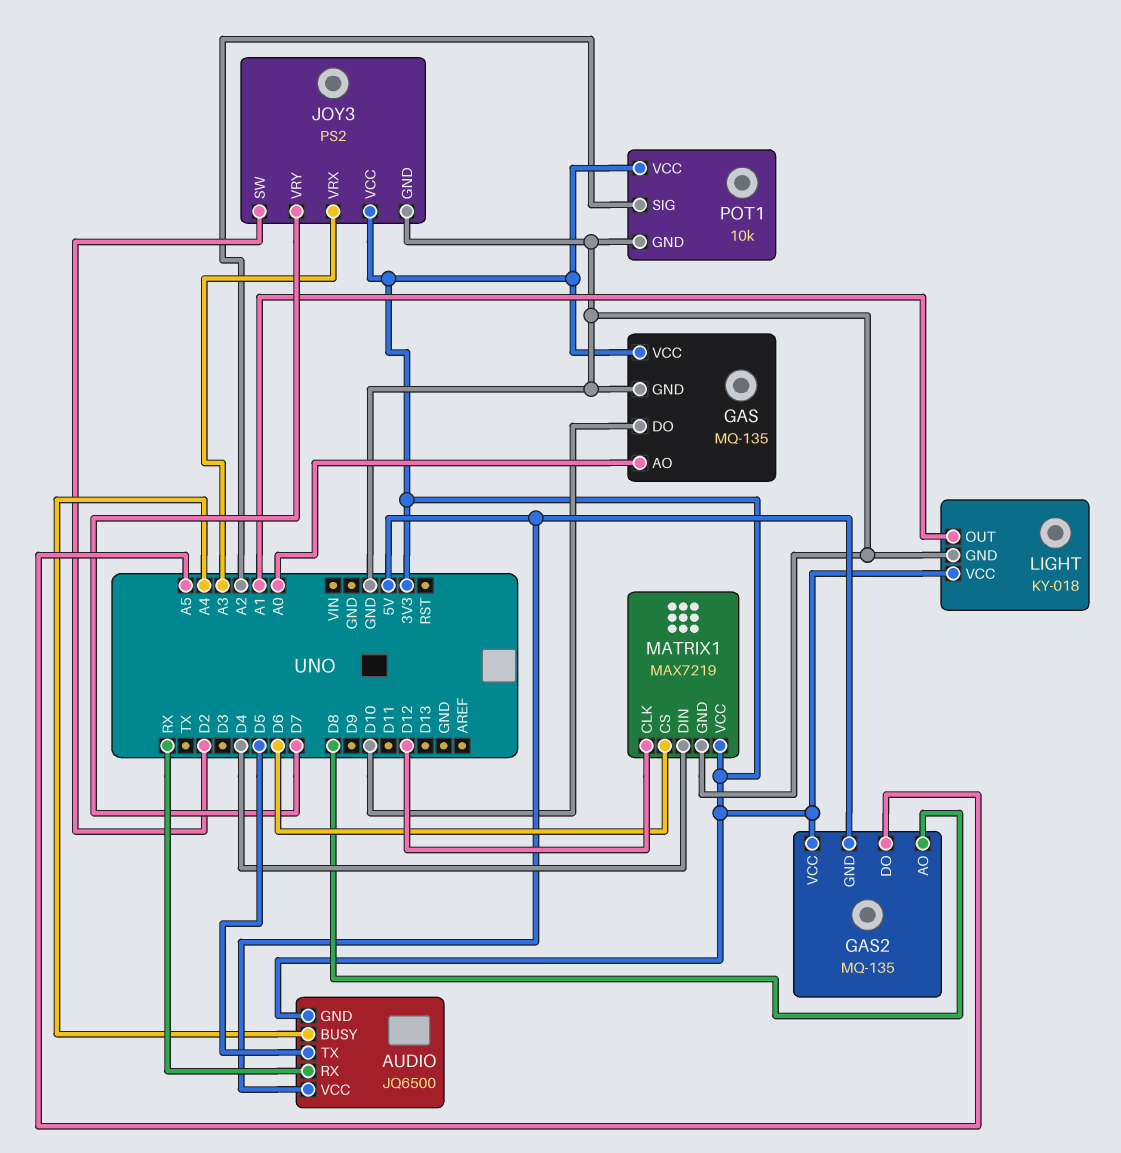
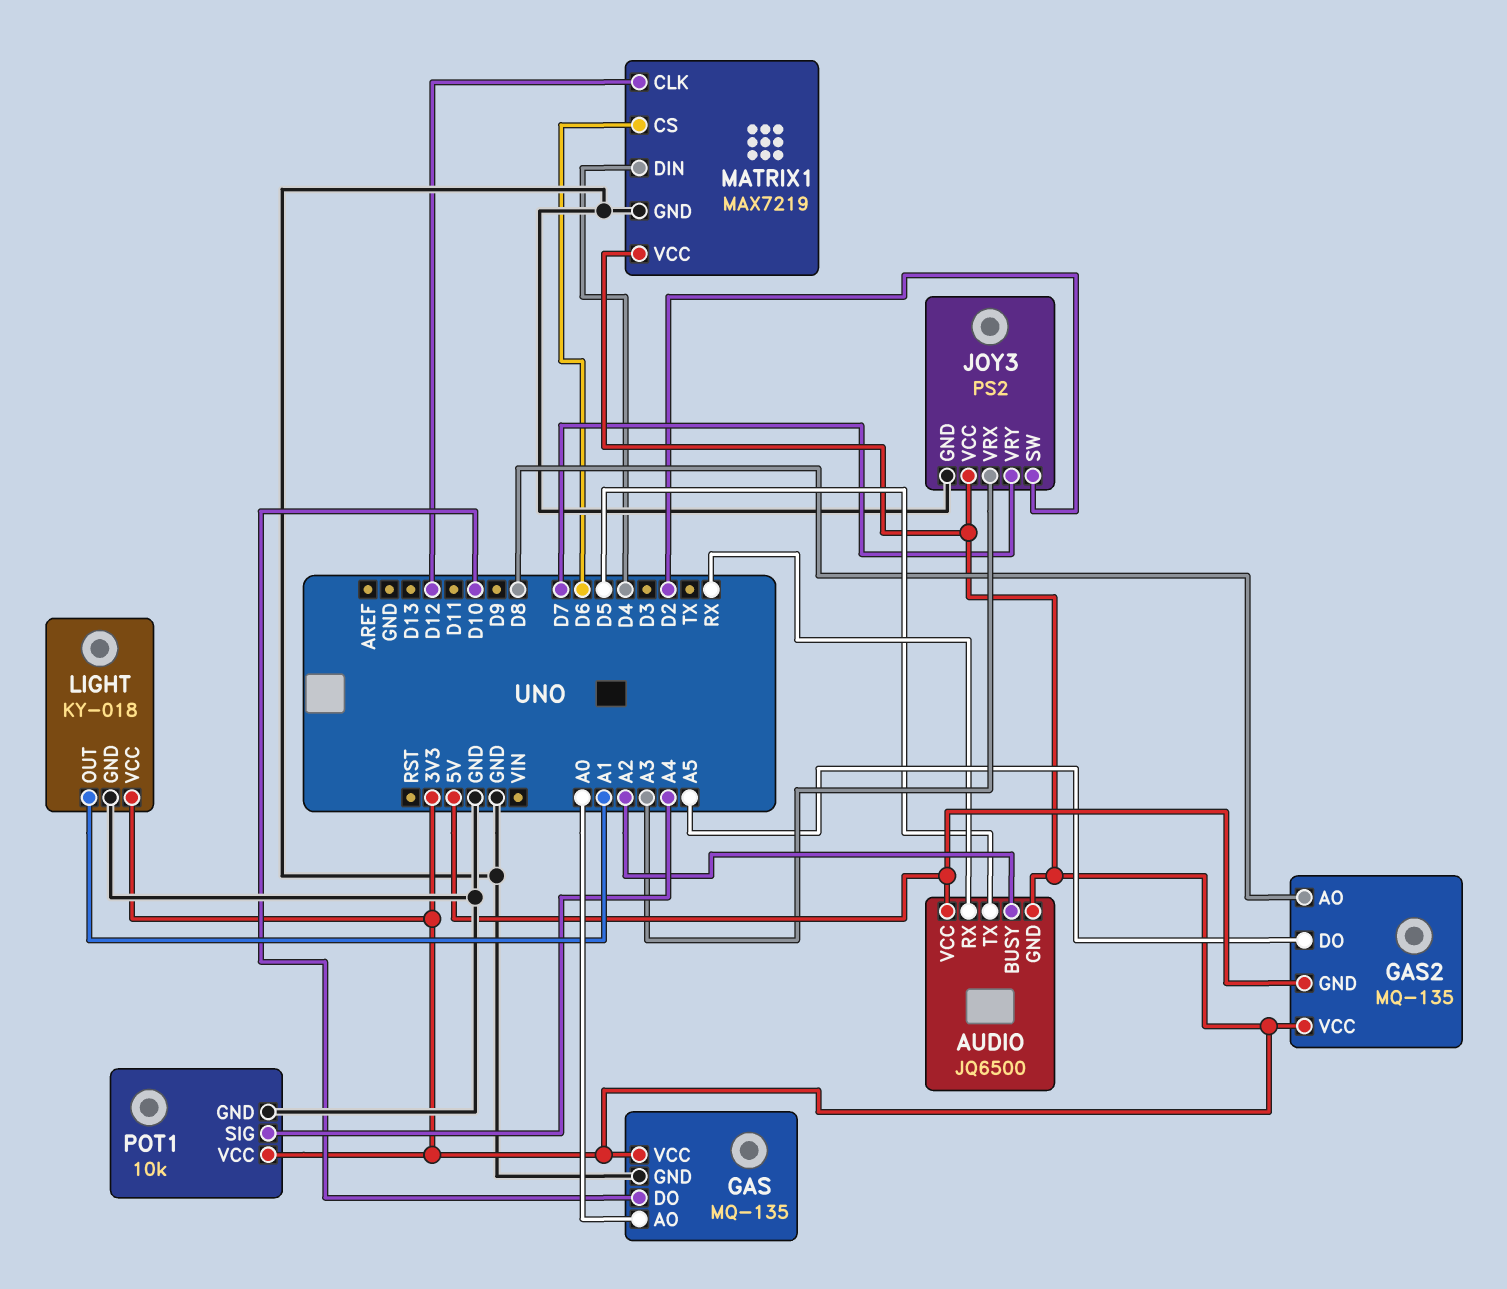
AUDIO pin BUSY: A4 -> A2
POT1 pin SIG: A2 -> A4

